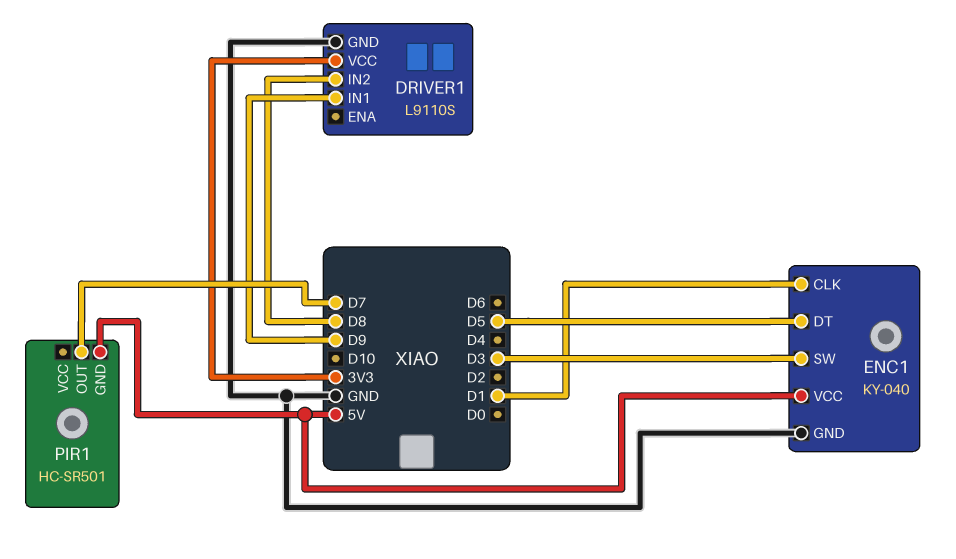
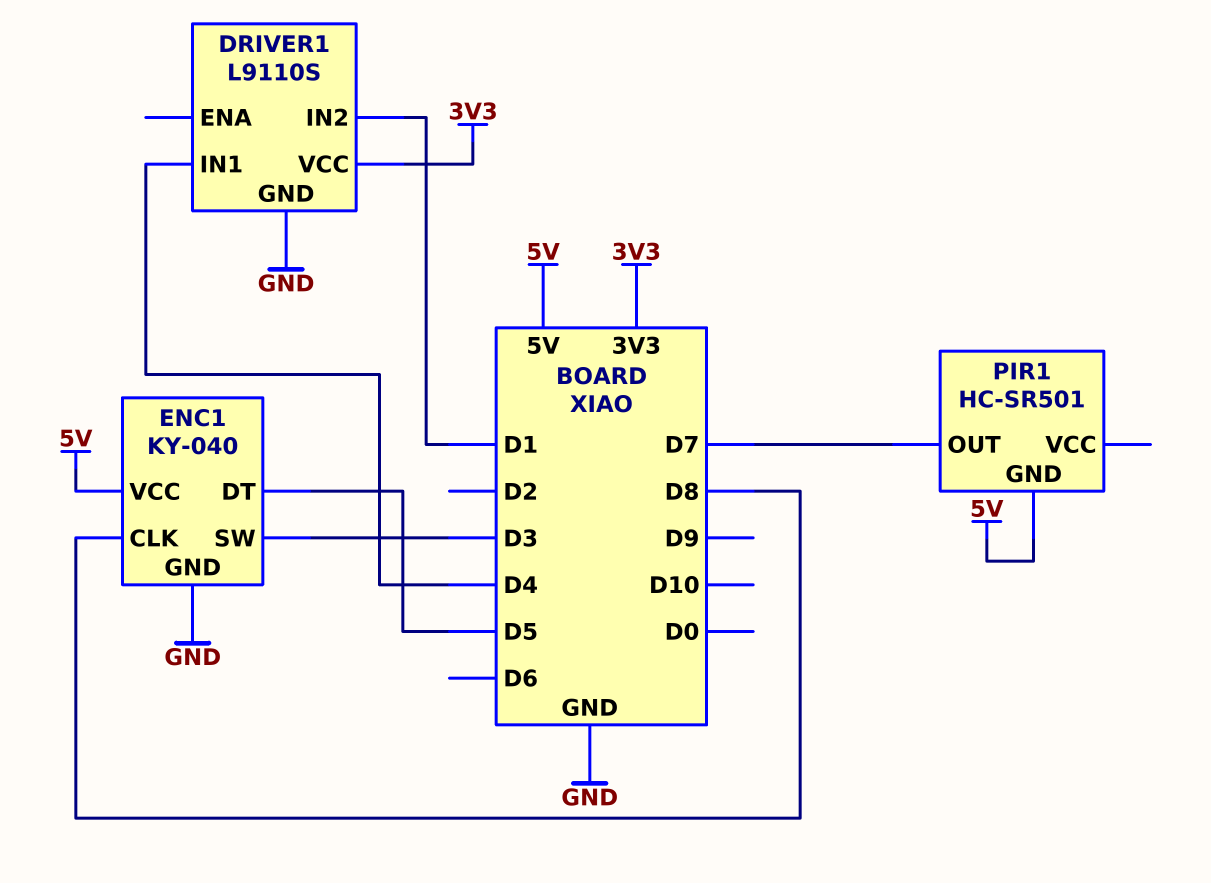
DRIVER1 pin IN1: D9 -> D4
DRIVER1 pin IN2: D8 -> D1
ENC1 pin CLK: D1 -> D8

